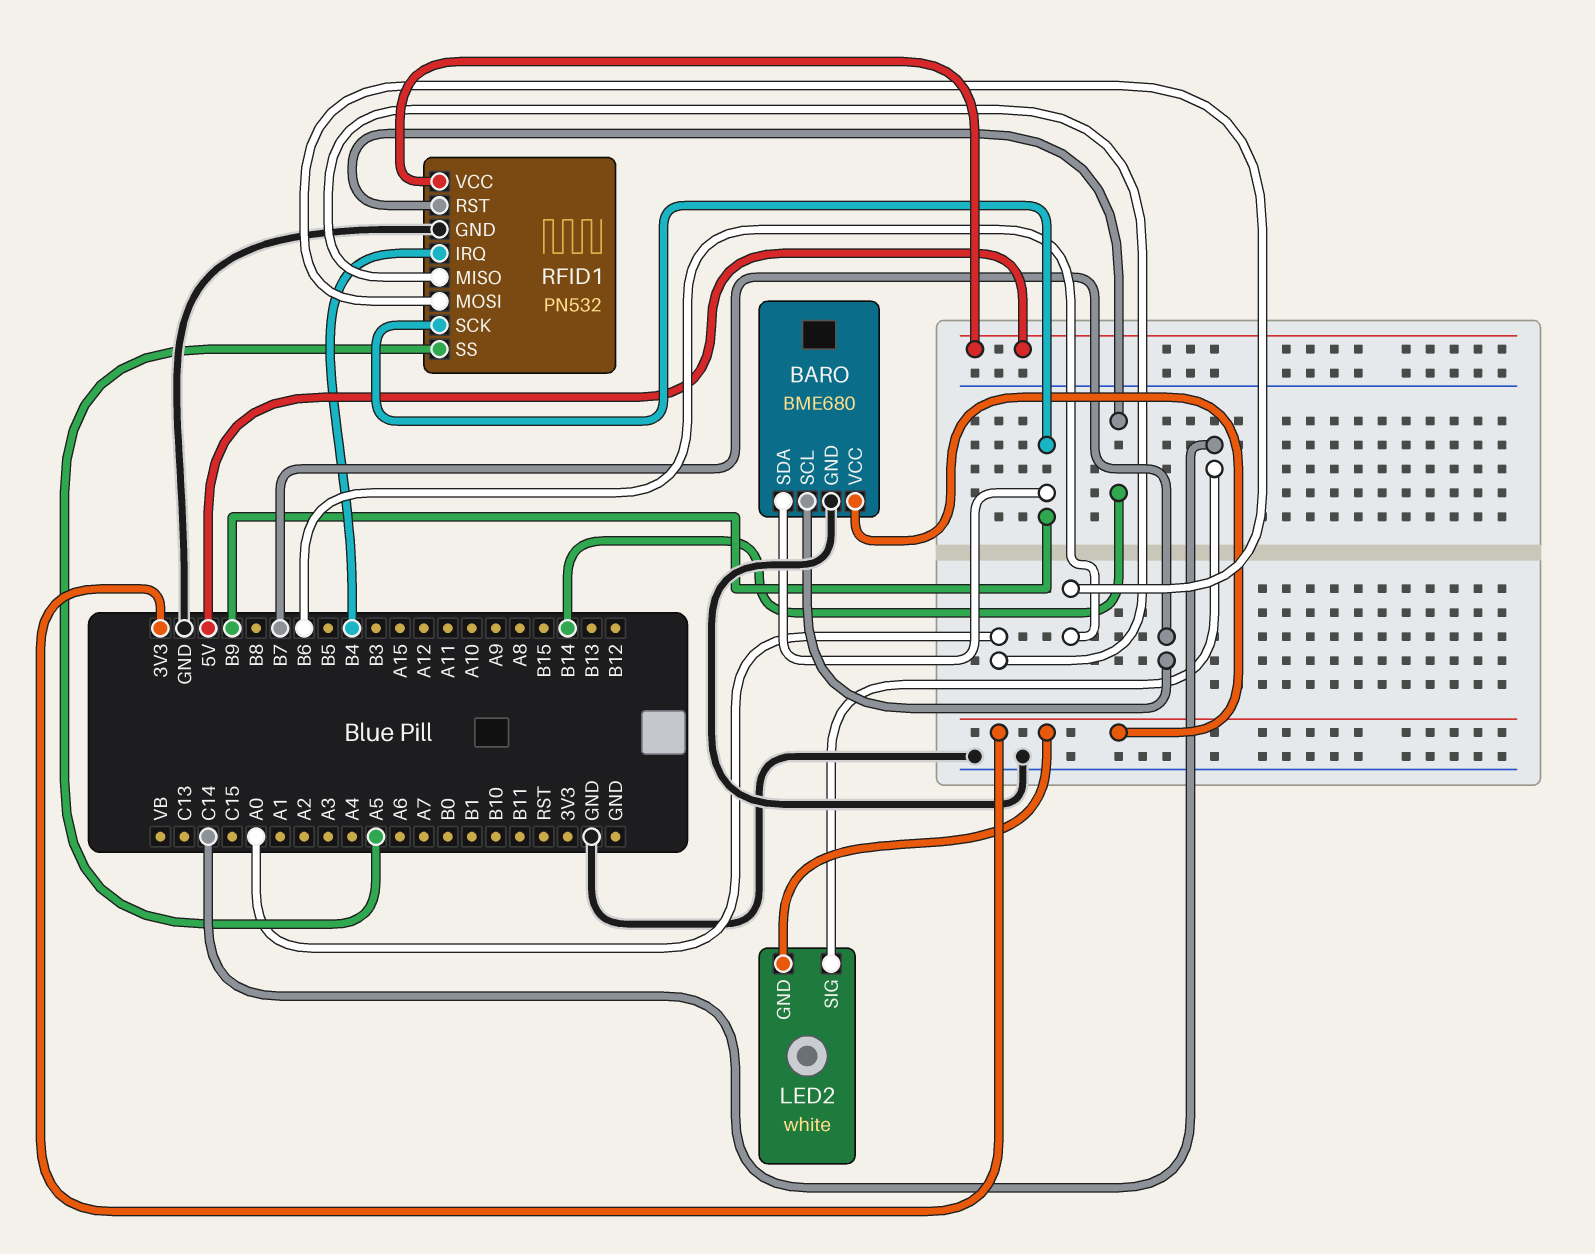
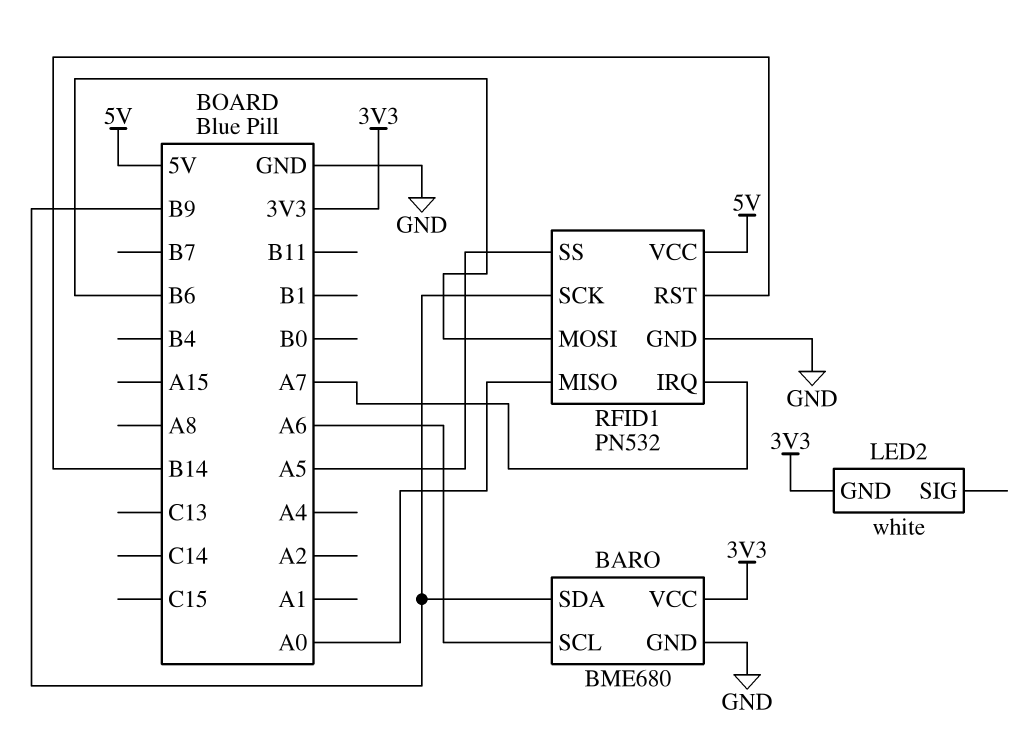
BARO pin SCL: B7 -> A6
LED2 pin SIG: C14 -> none
RFID1 pin IRQ: B4 -> A7

